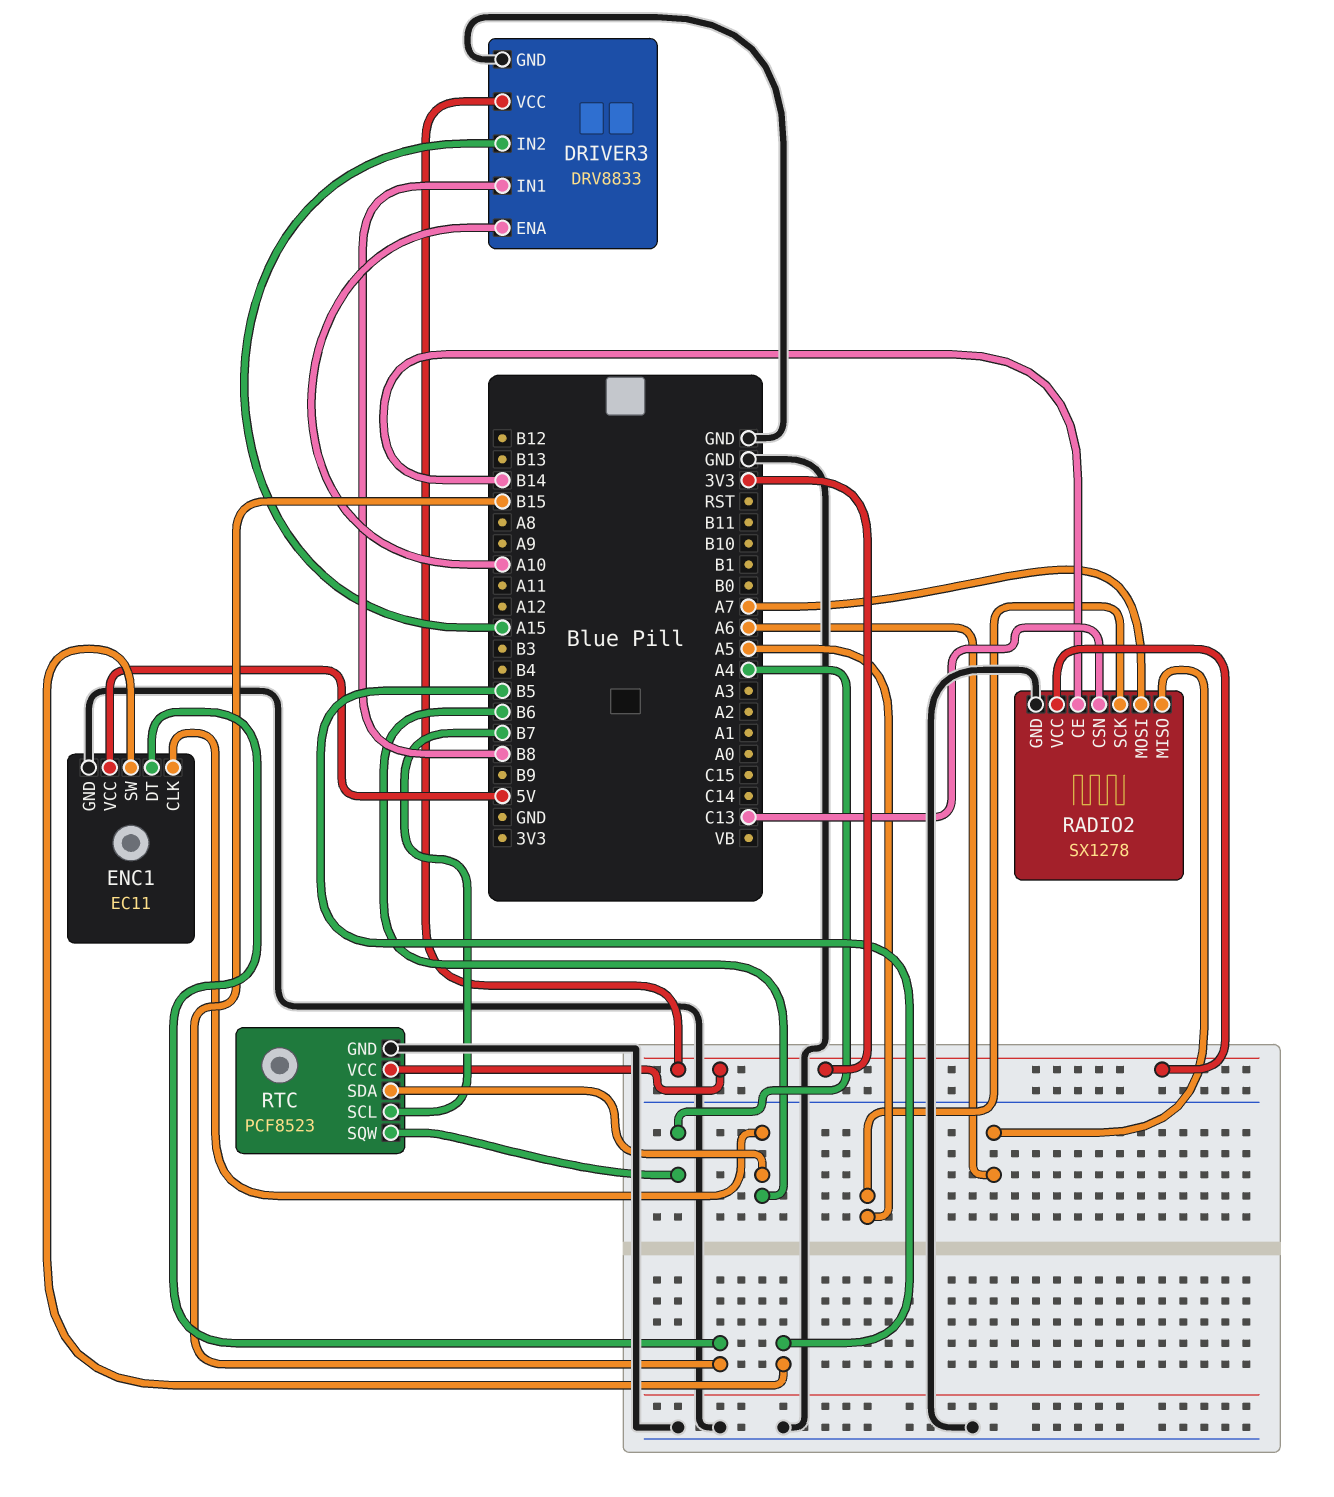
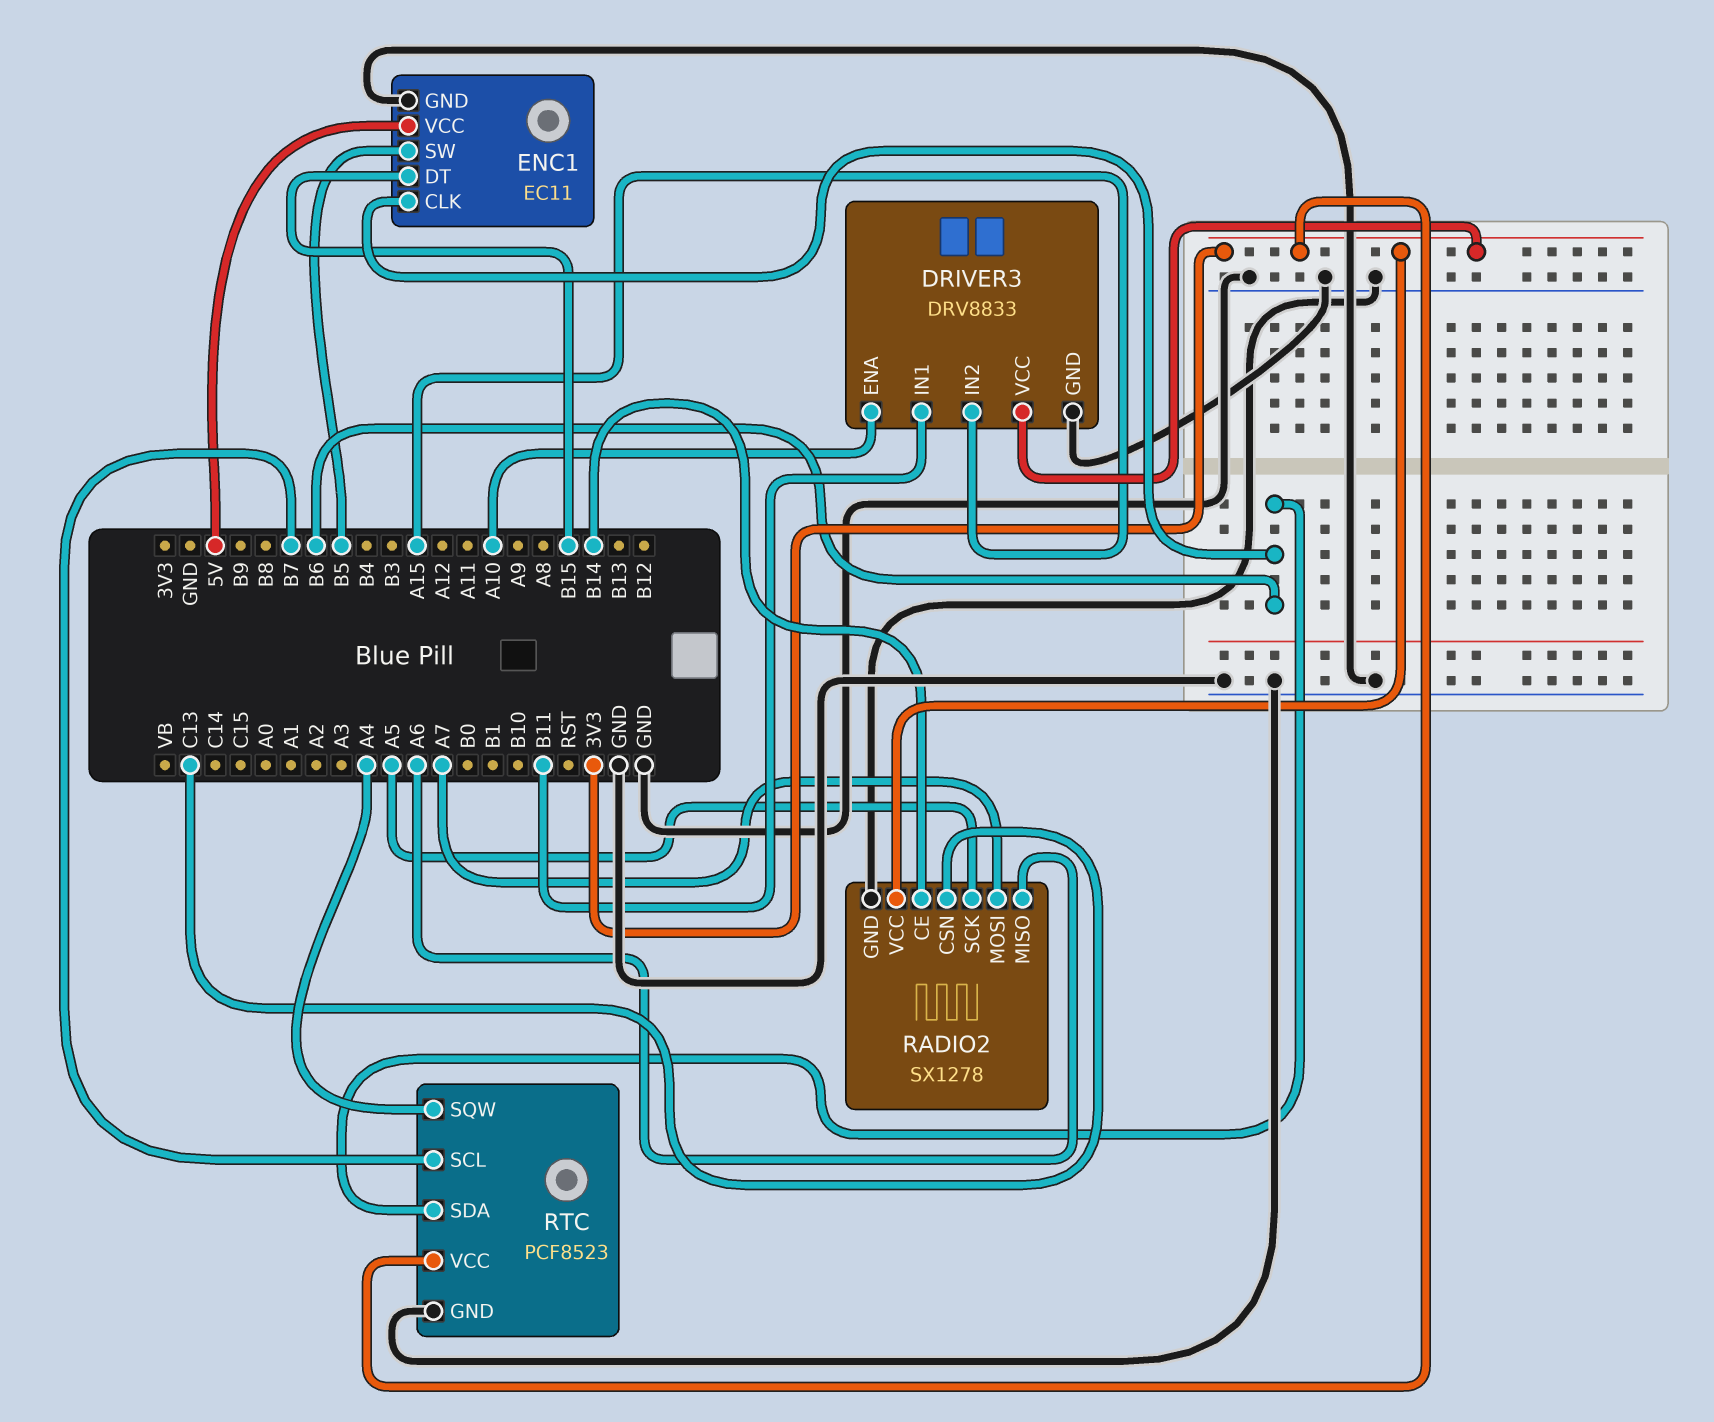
DRIVER3 pin IN1: B8 -> B11

